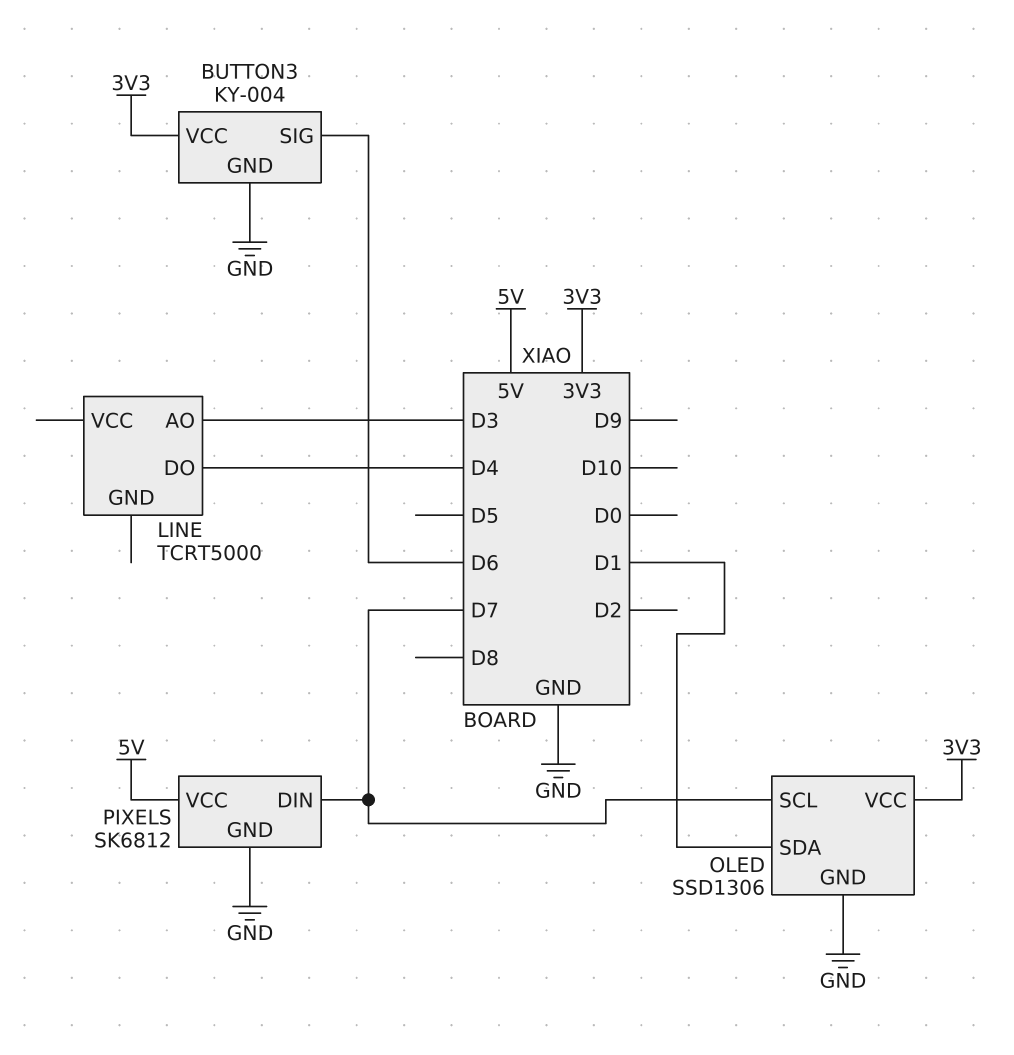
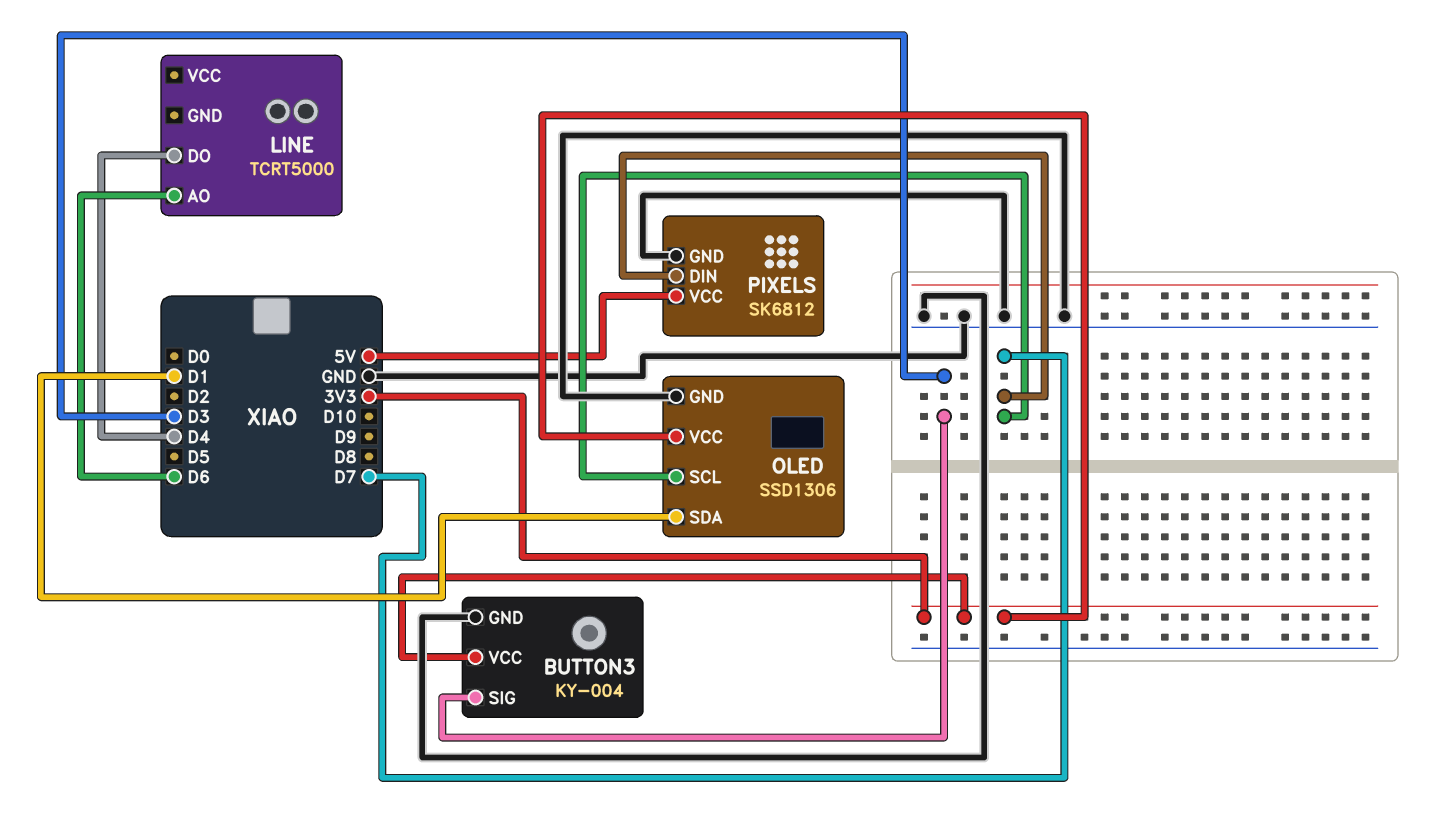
BUTTON3 pin SIG: D6 -> D3
LINE pin AO: D3 -> D6

